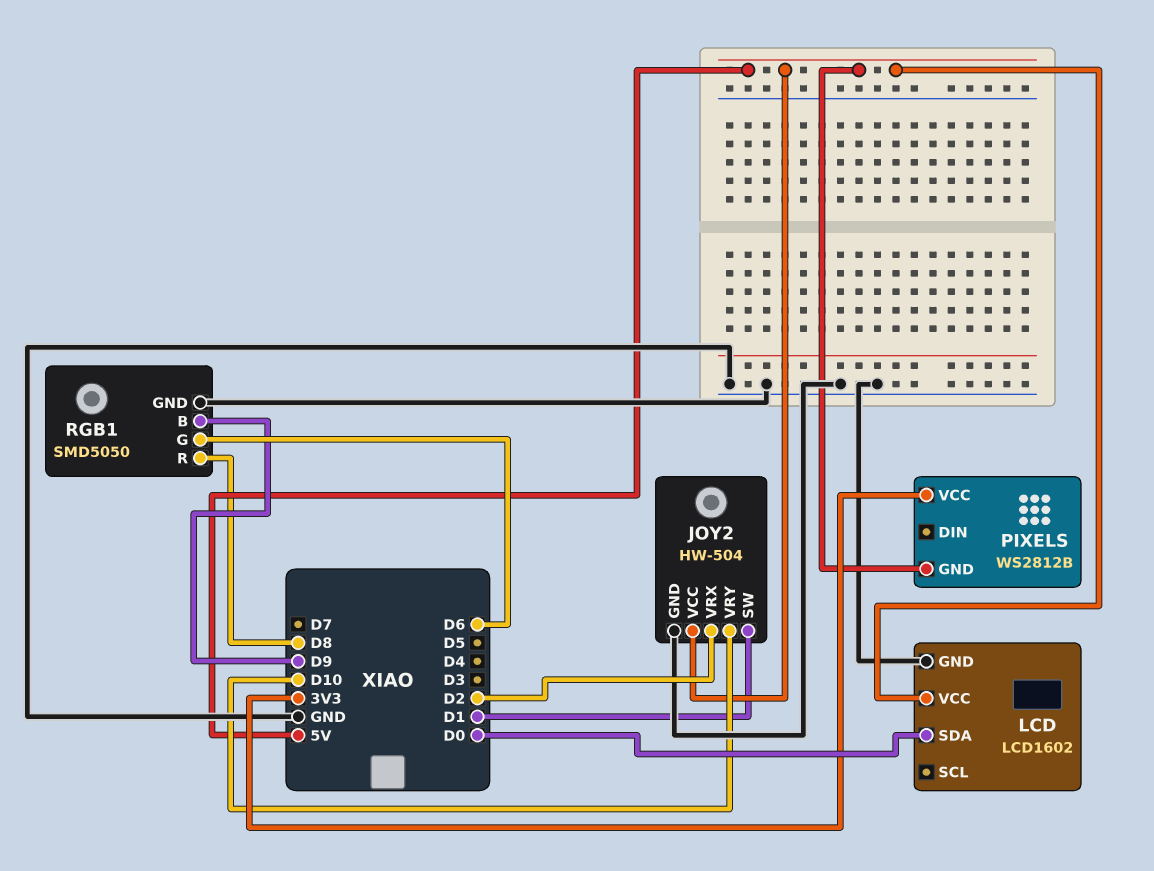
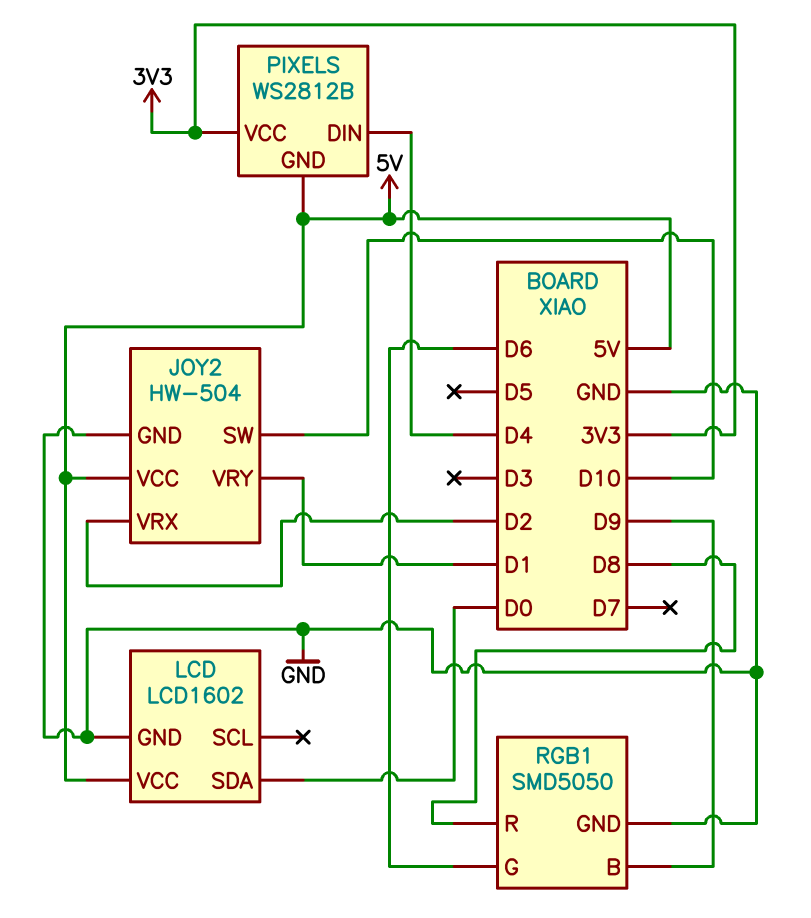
JOY2 pin SW: D1 -> D10
JOY2 pin VRY: D10 -> D1
PIXELS pin DIN: none -> D4

